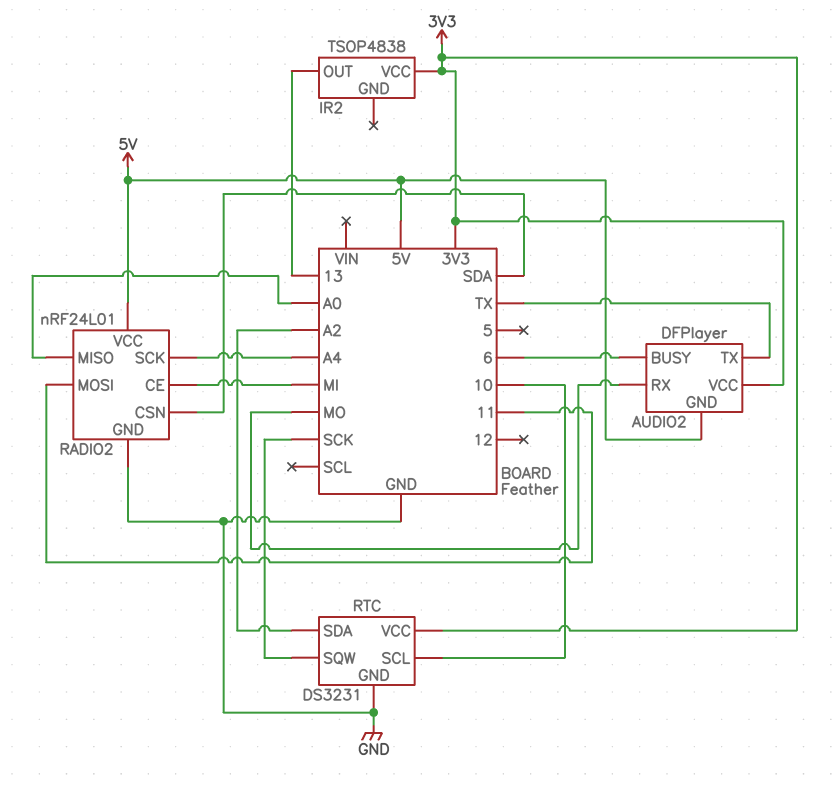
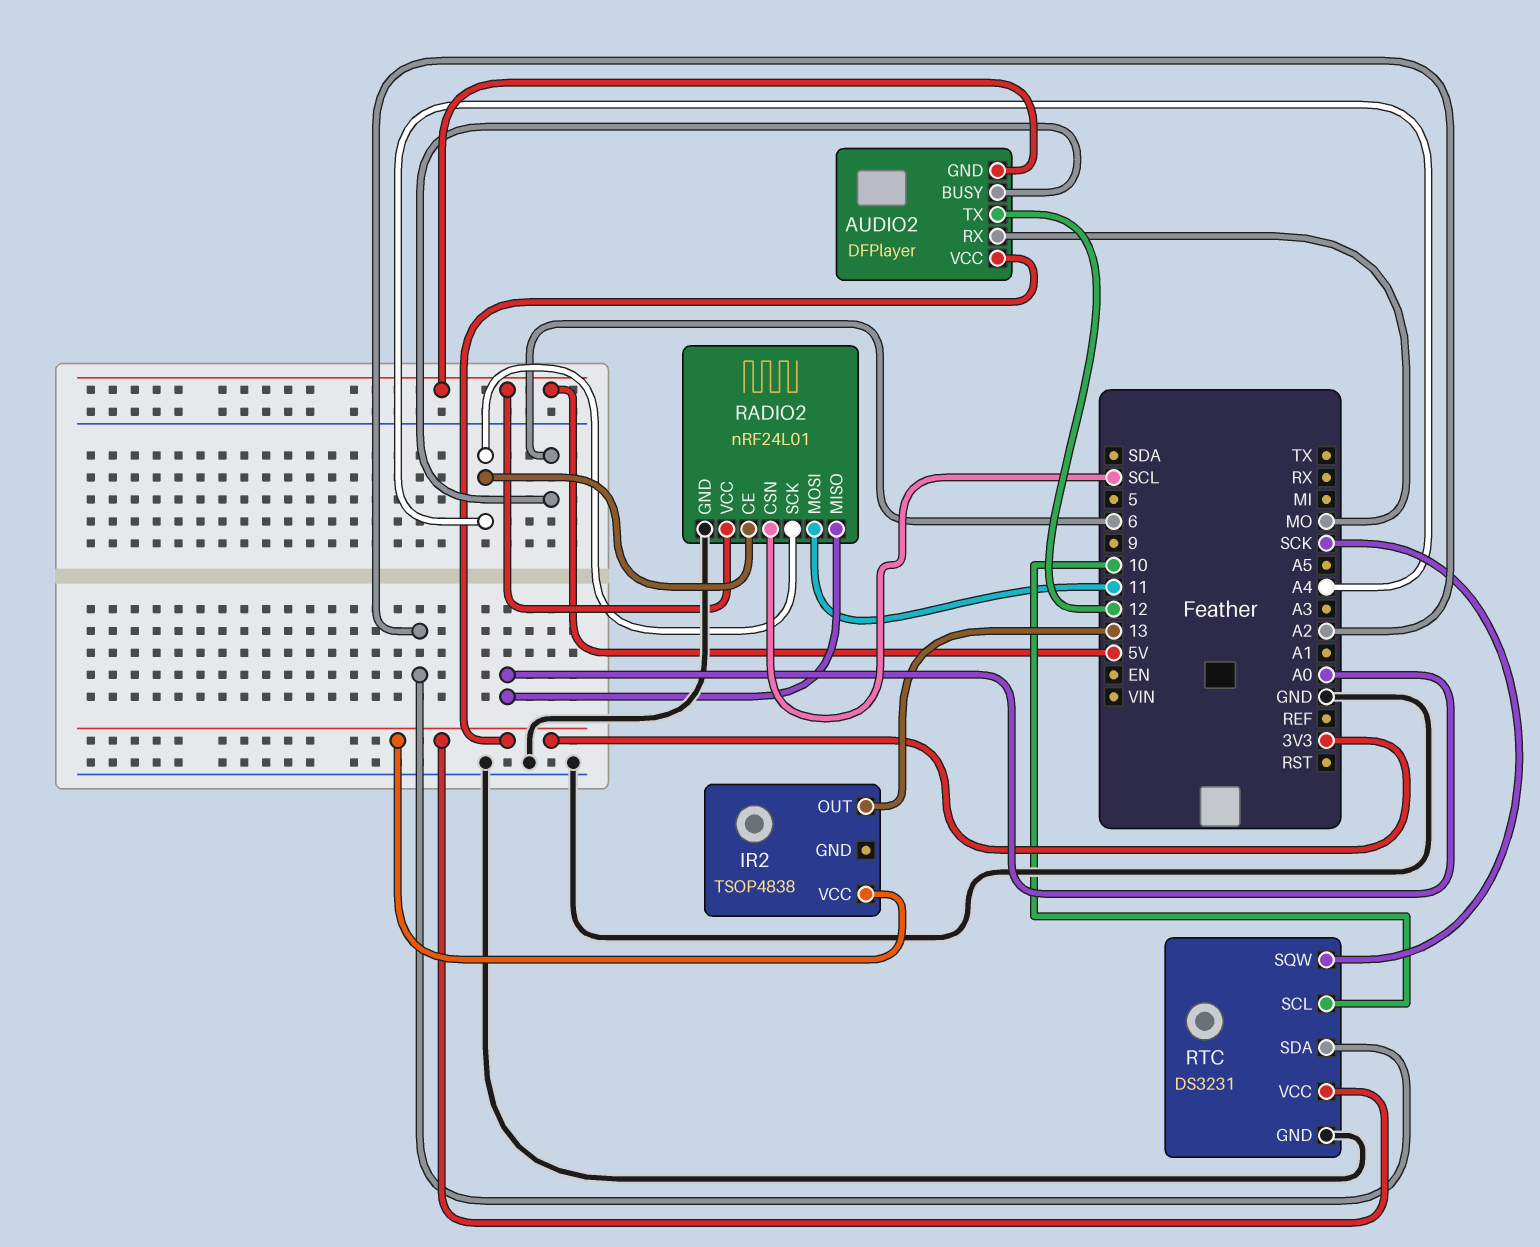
AUDIO2 pin TX: TX -> 12
RADIO2 pin CE: MI -> A4
RADIO2 pin CSN: SDA -> SCL

